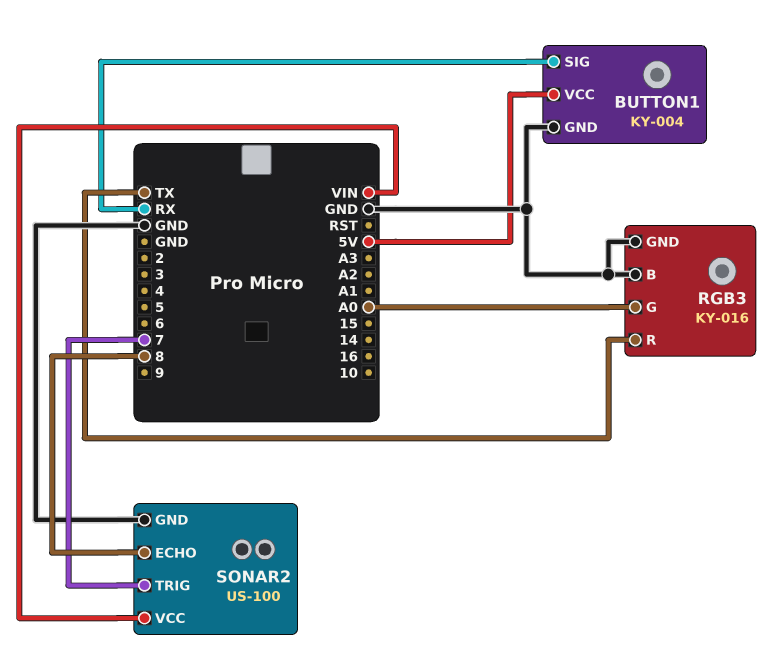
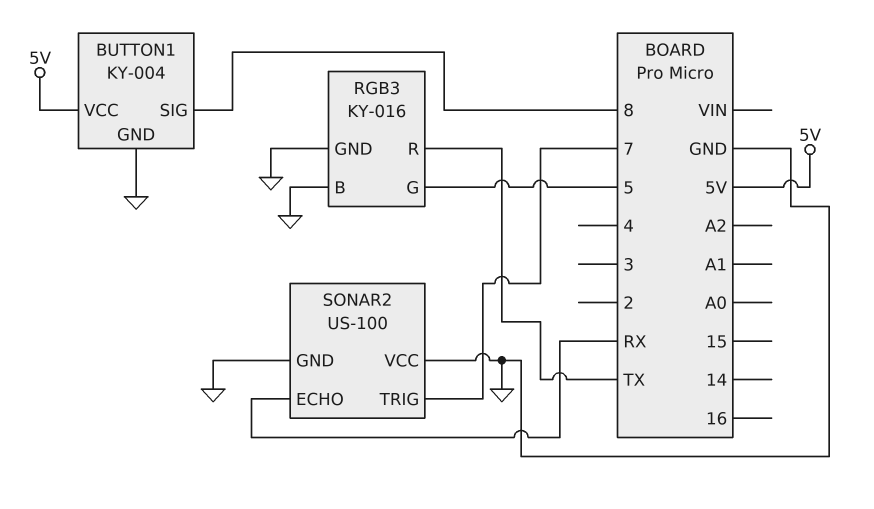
BUTTON1 pin SIG: RX -> 8
RGB3 pin G: A0 -> 5
SONAR2 pin ECHO: 8 -> RX
SONAR2 pin VCC: VIN -> GND

